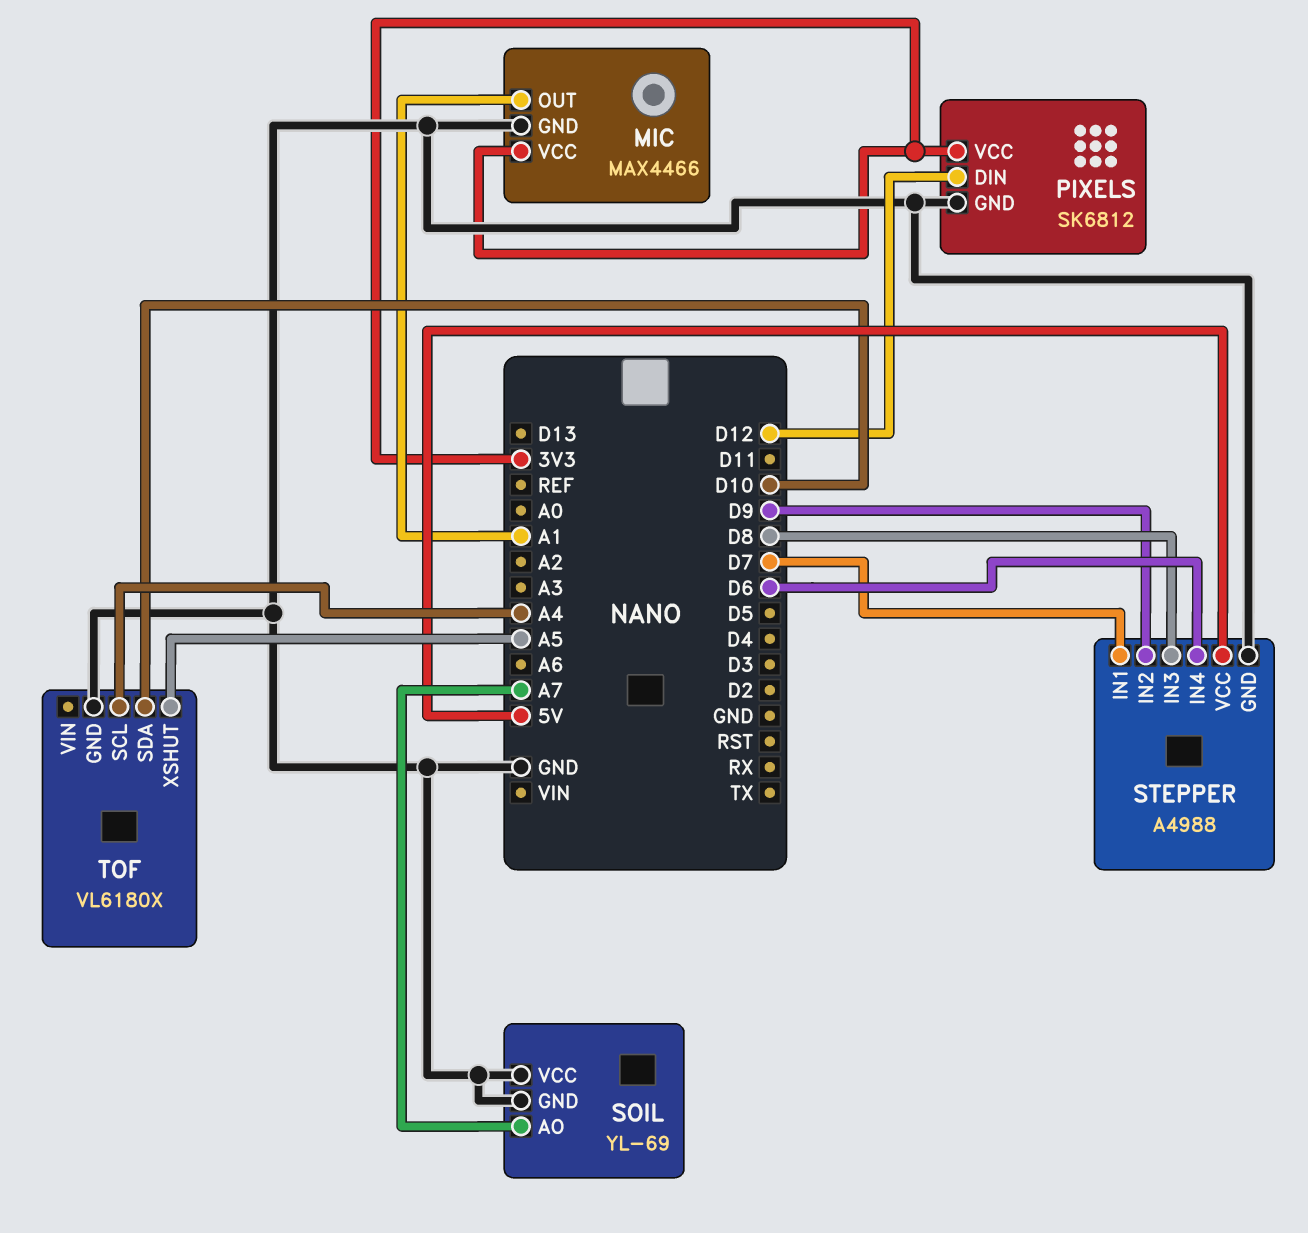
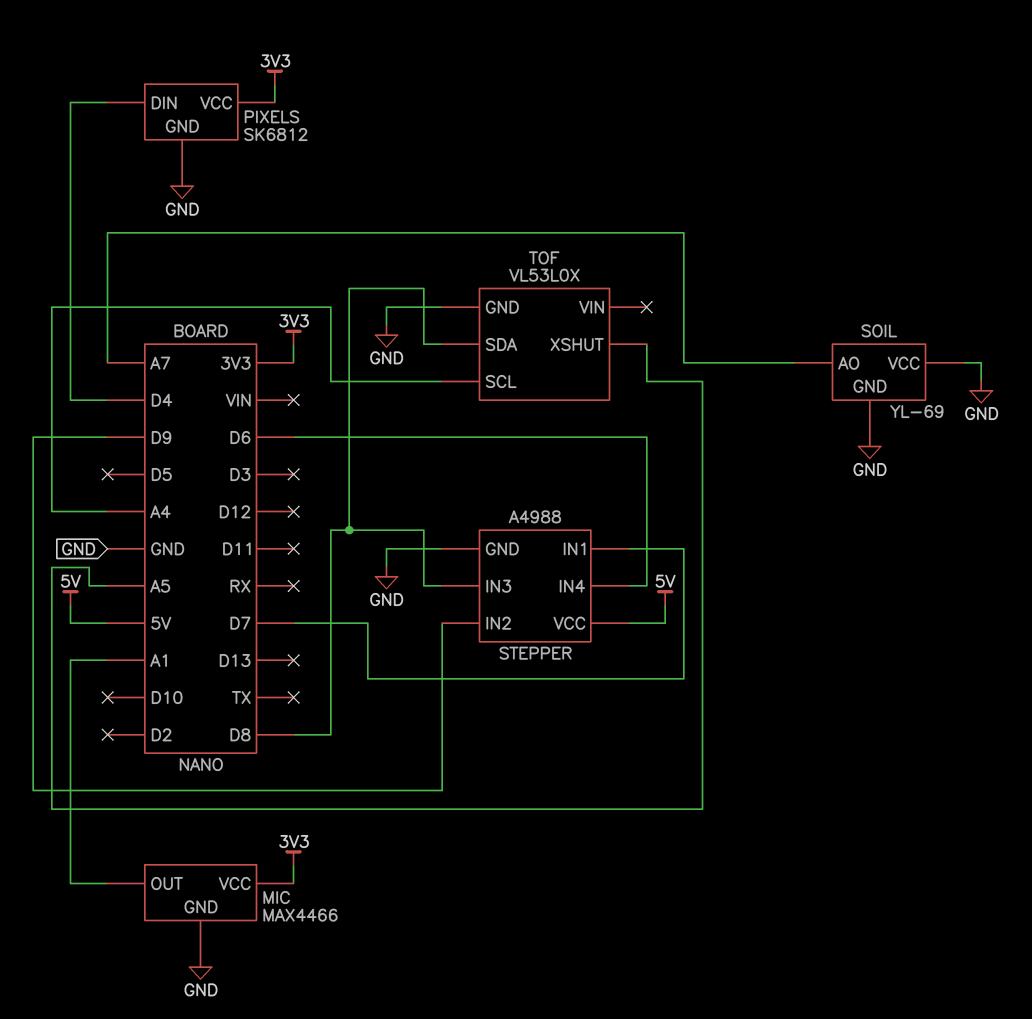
PIXELS pin DIN: D12 -> D4
TOF: VL6180X -> VL53L0X
TOF pin SDA: D10 -> D8

